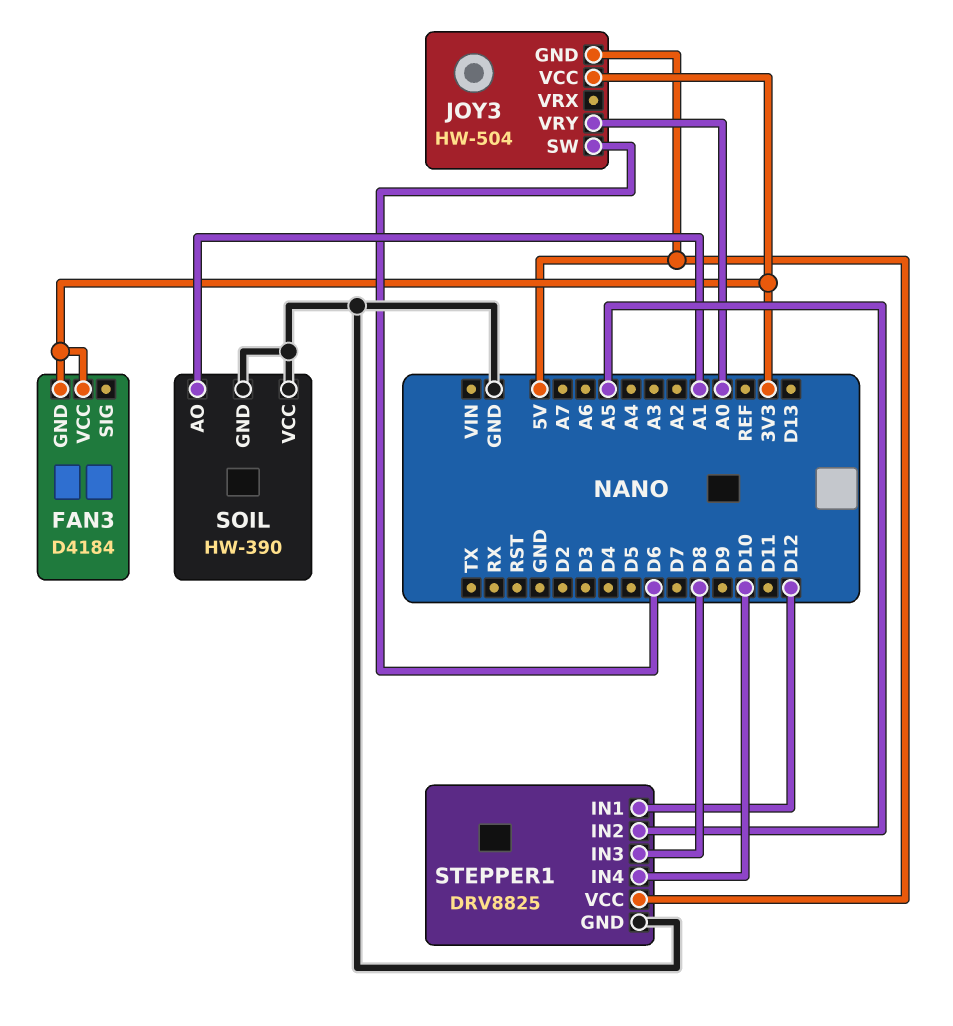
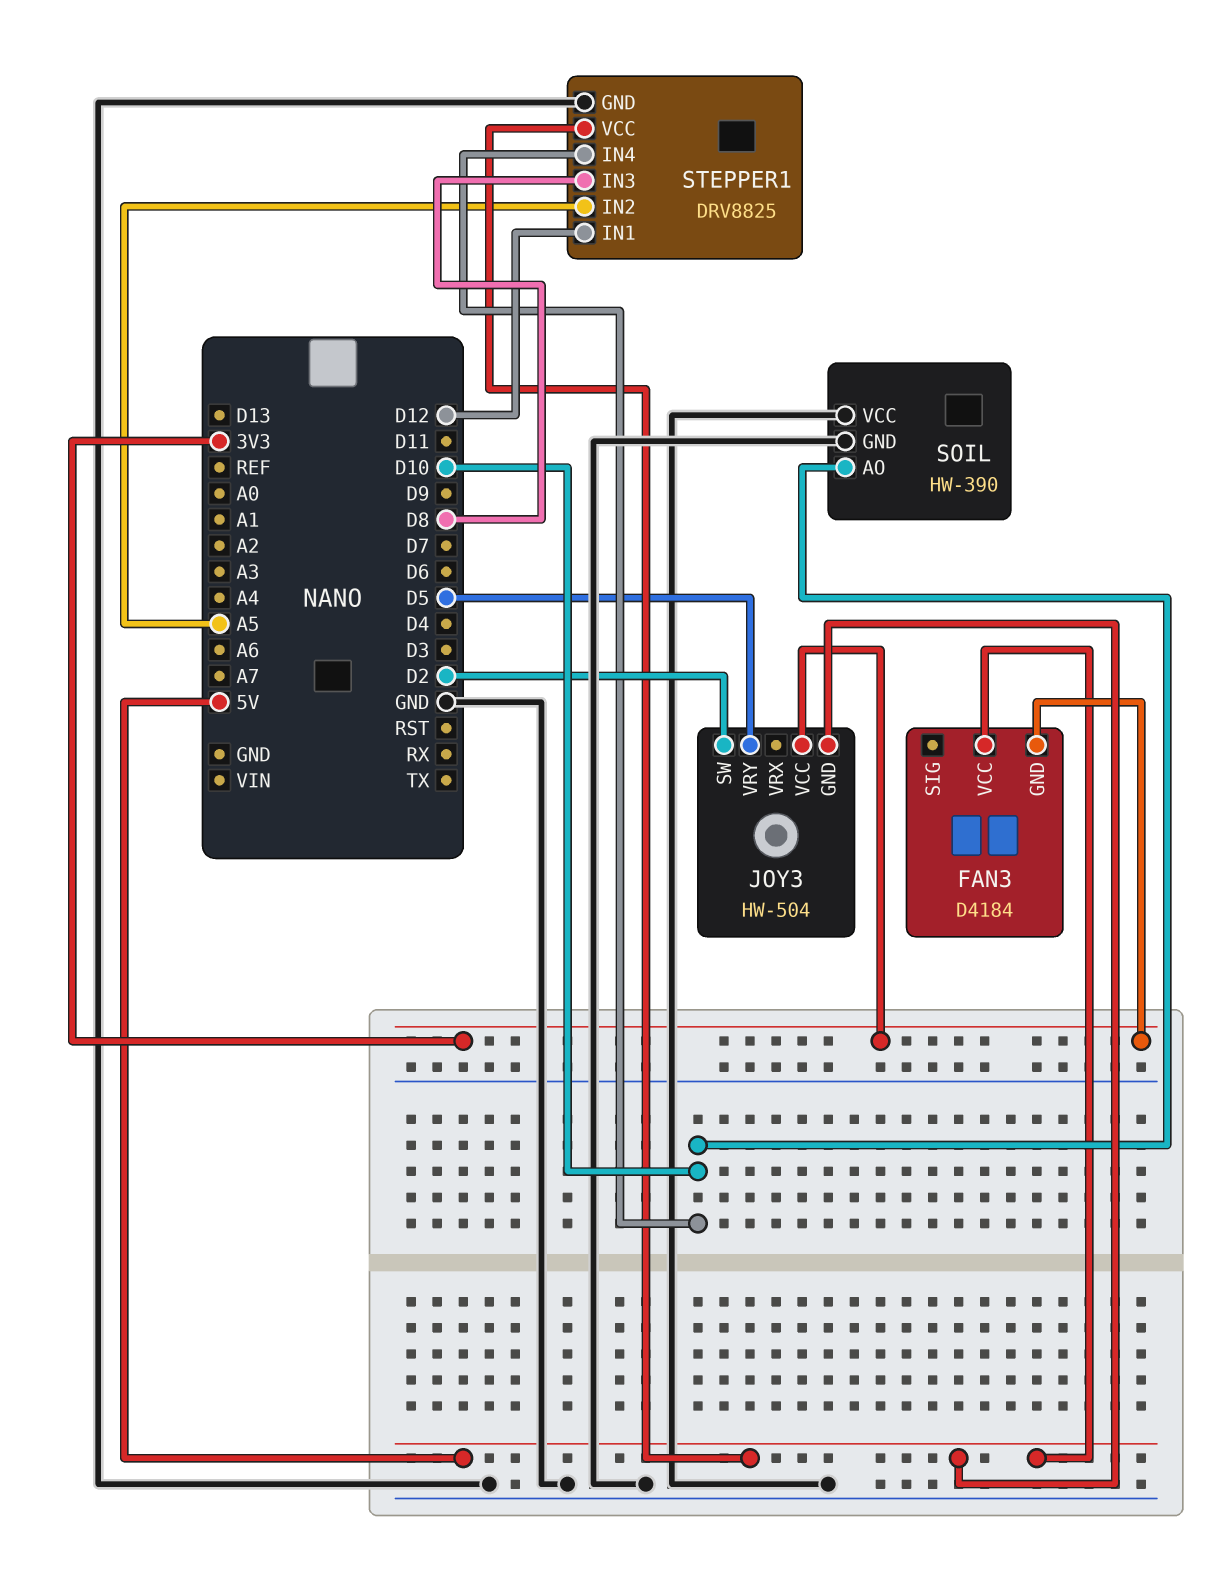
FAN3 pin VCC: 3V3 -> 5V
JOY3 pin SW: D6 -> D2
JOY3 pin VRY: A0 -> D5
SOIL pin AO: A1 -> D10

